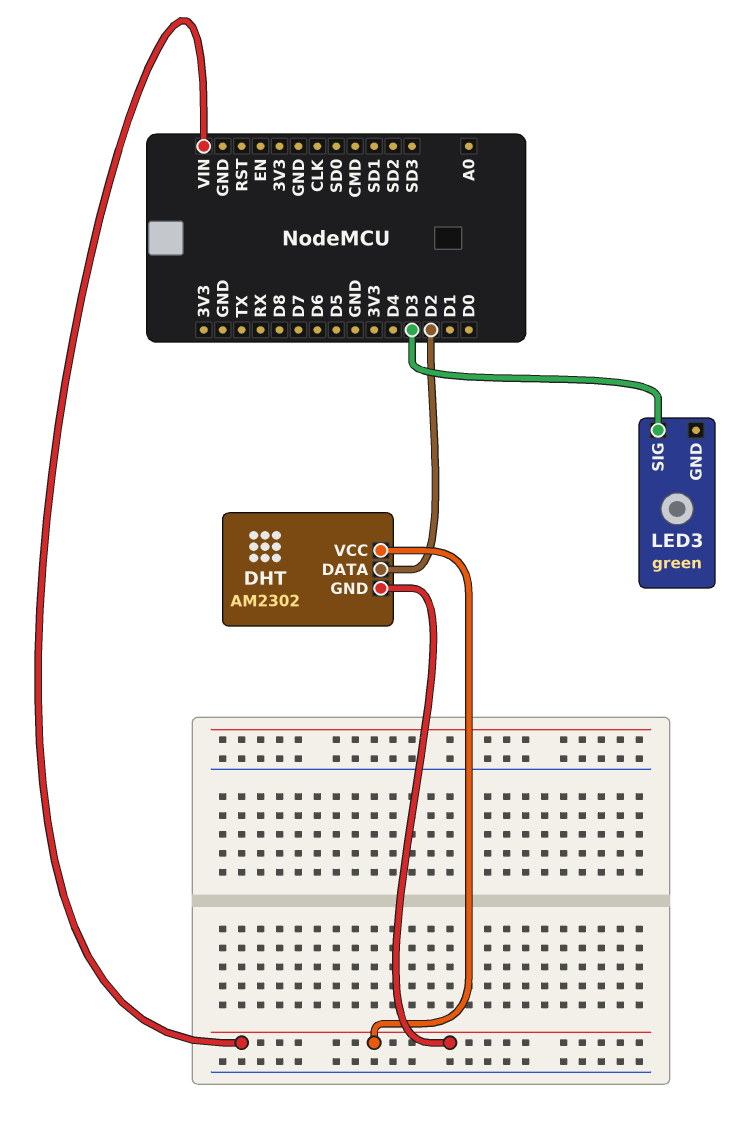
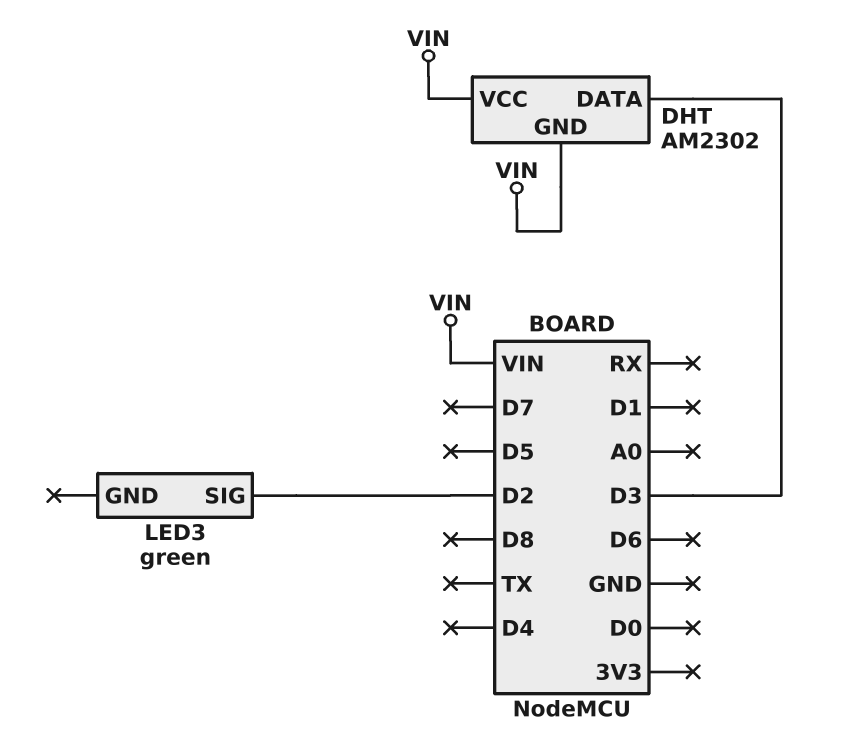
DHT pin DATA: D2 -> D3
LED3 pin SIG: D3 -> D2

